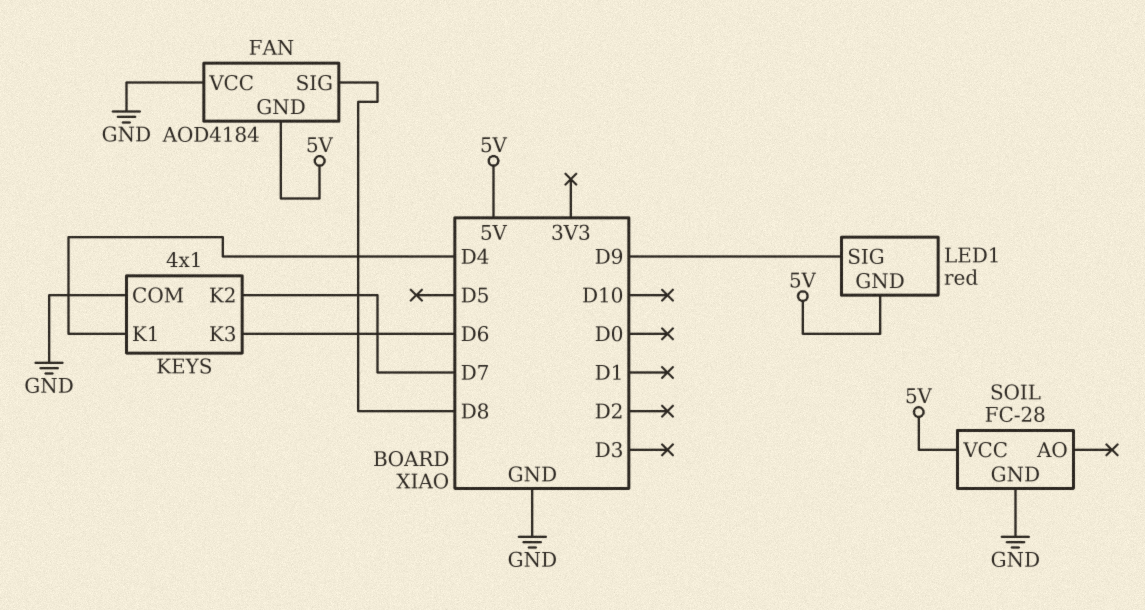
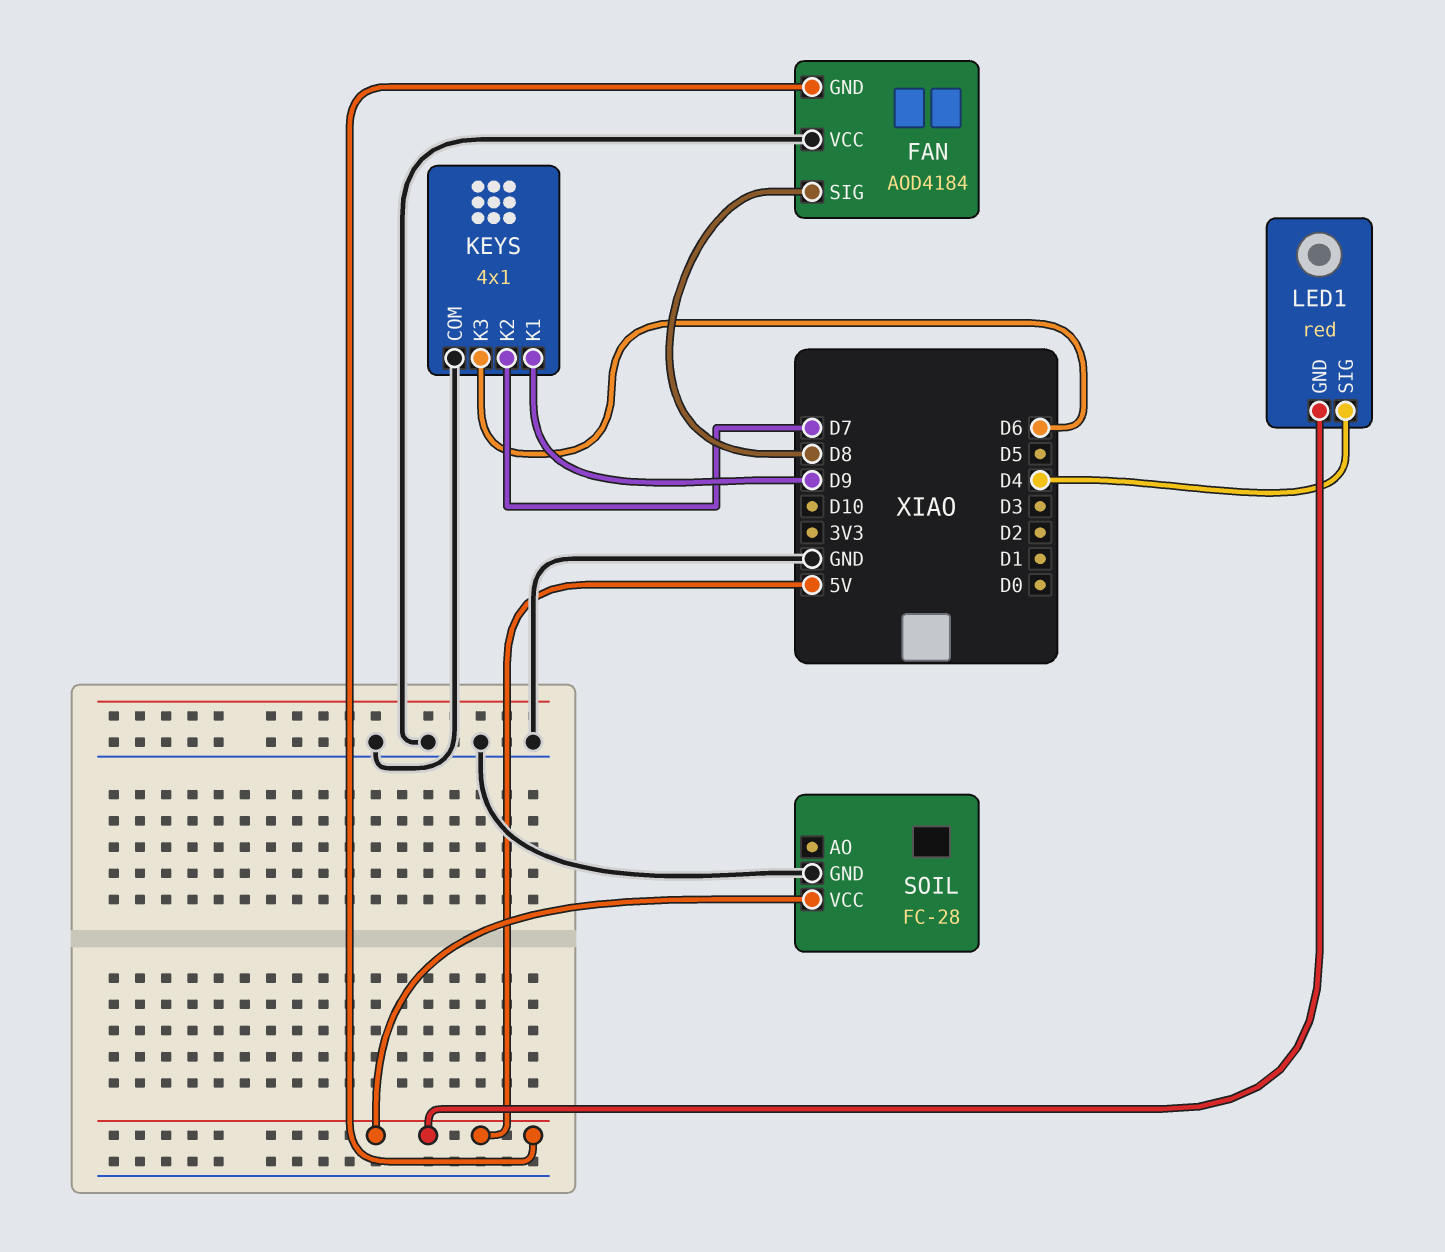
KEYS pin K1: D4 -> D9
LED1 pin SIG: D9 -> D4

